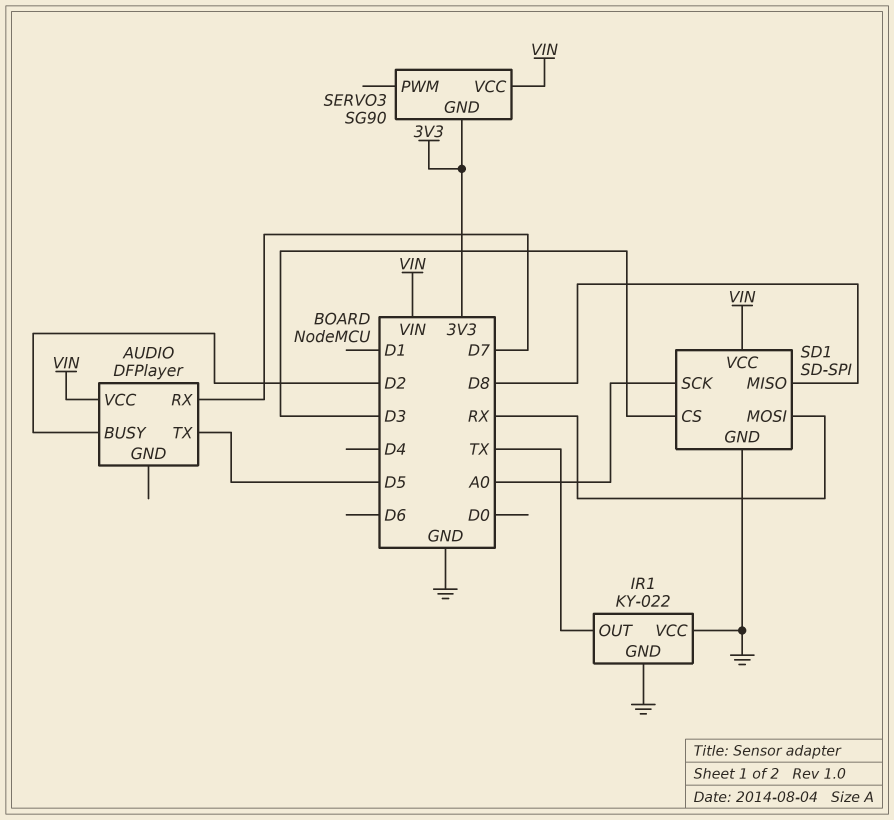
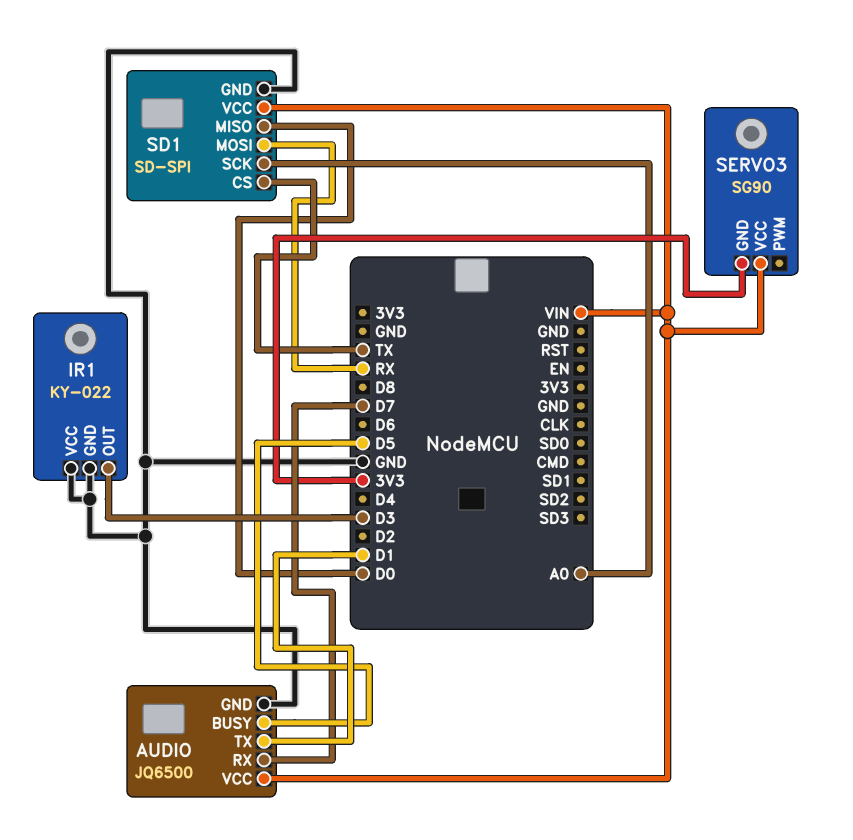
AUDIO: DFPlayer -> JQ6500
AUDIO pin BUSY: D2 -> D5
AUDIO pin GND: none -> GND
AUDIO pin TX: D5 -> D1
IR1 pin OUT: TX -> D3
SD1 pin CS: D3 -> TX
SD1 pin MISO: D8 -> D0

